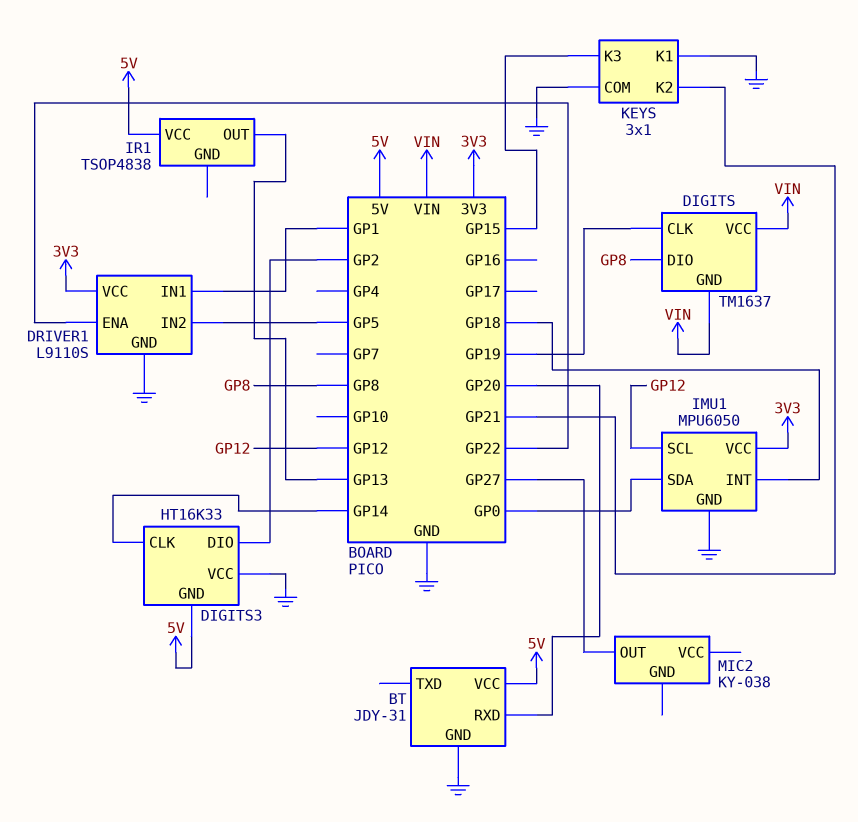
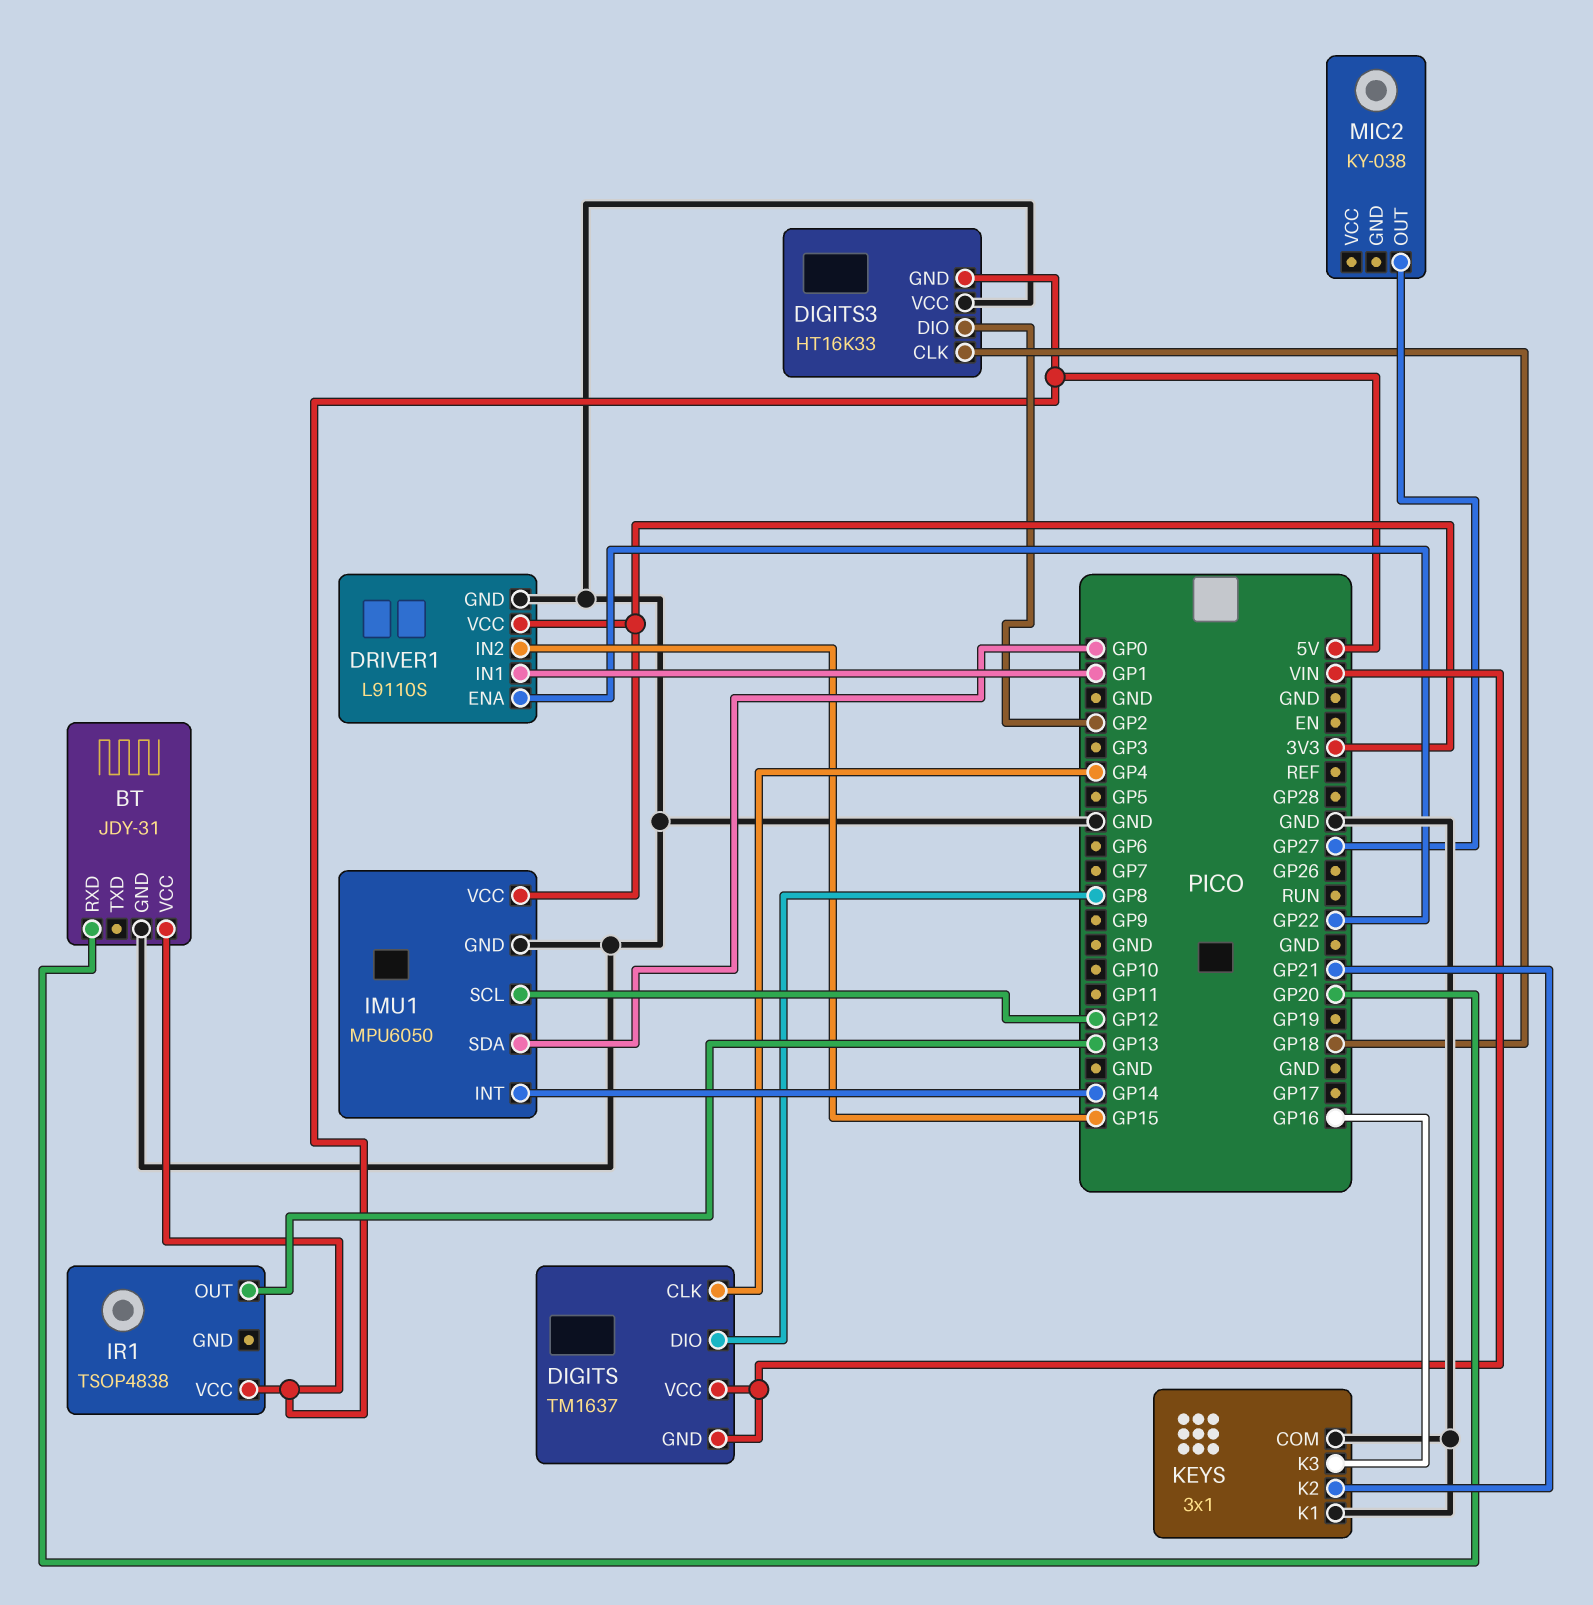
DIGITS pin CLK: GP19 -> GP4
DIGITS3 pin CLK: GP14 -> GP18
DRIVER1 pin IN2: GP5 -> GP15
IMU1 pin INT: GP18 -> GP14
KEYS pin K3: GP15 -> GP16

